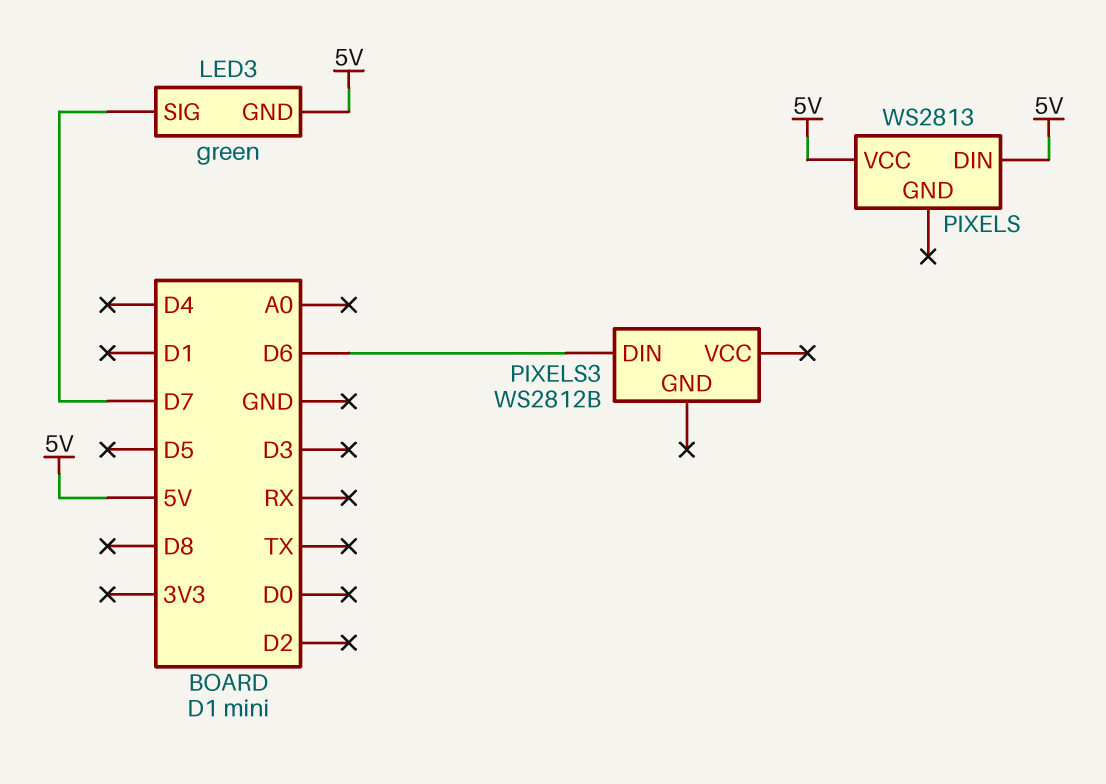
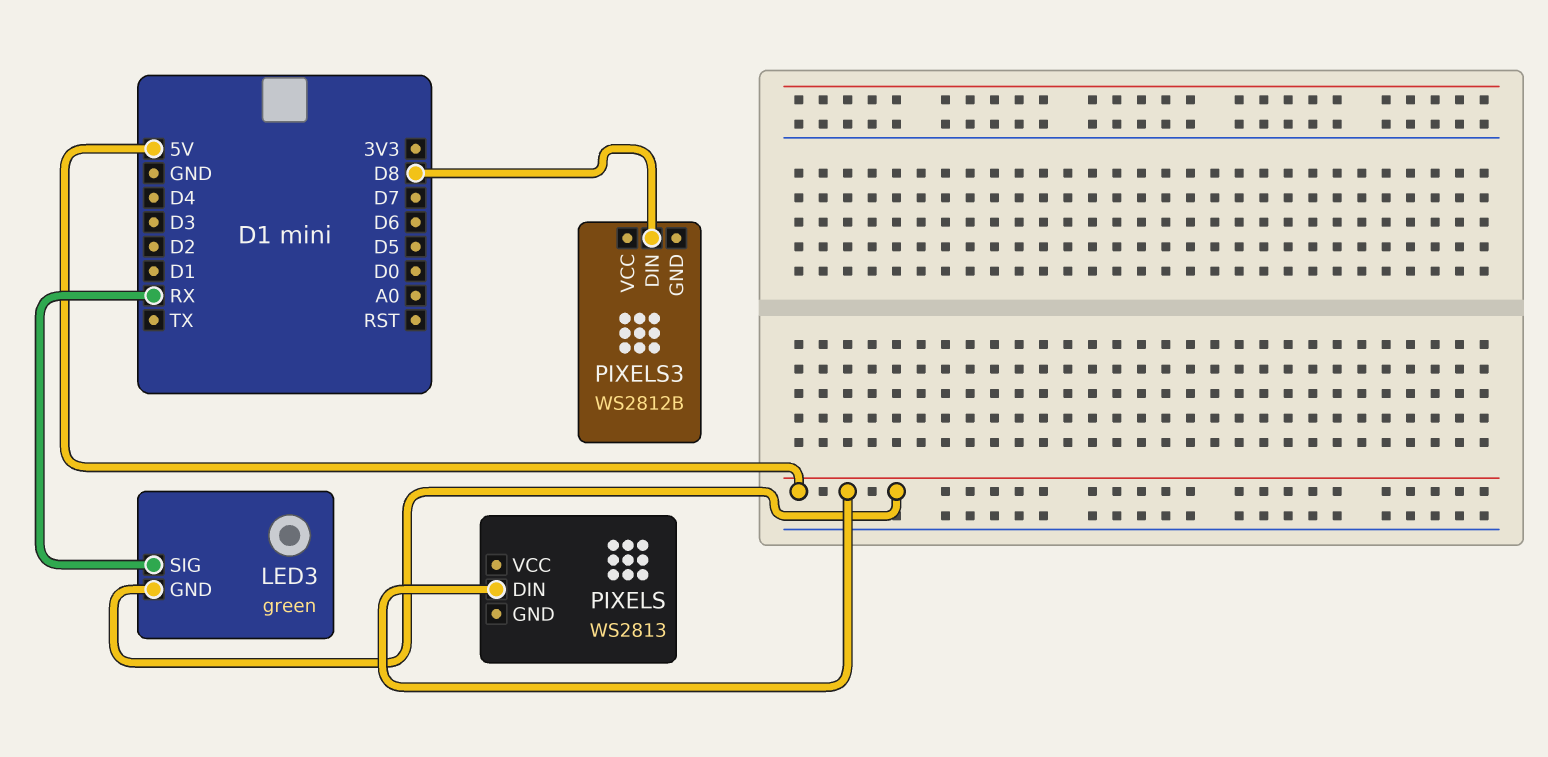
LED3 pin SIG: D7 -> RX
PIXELS pin VCC: 5V -> none
PIXELS3 pin DIN: D6 -> D8

